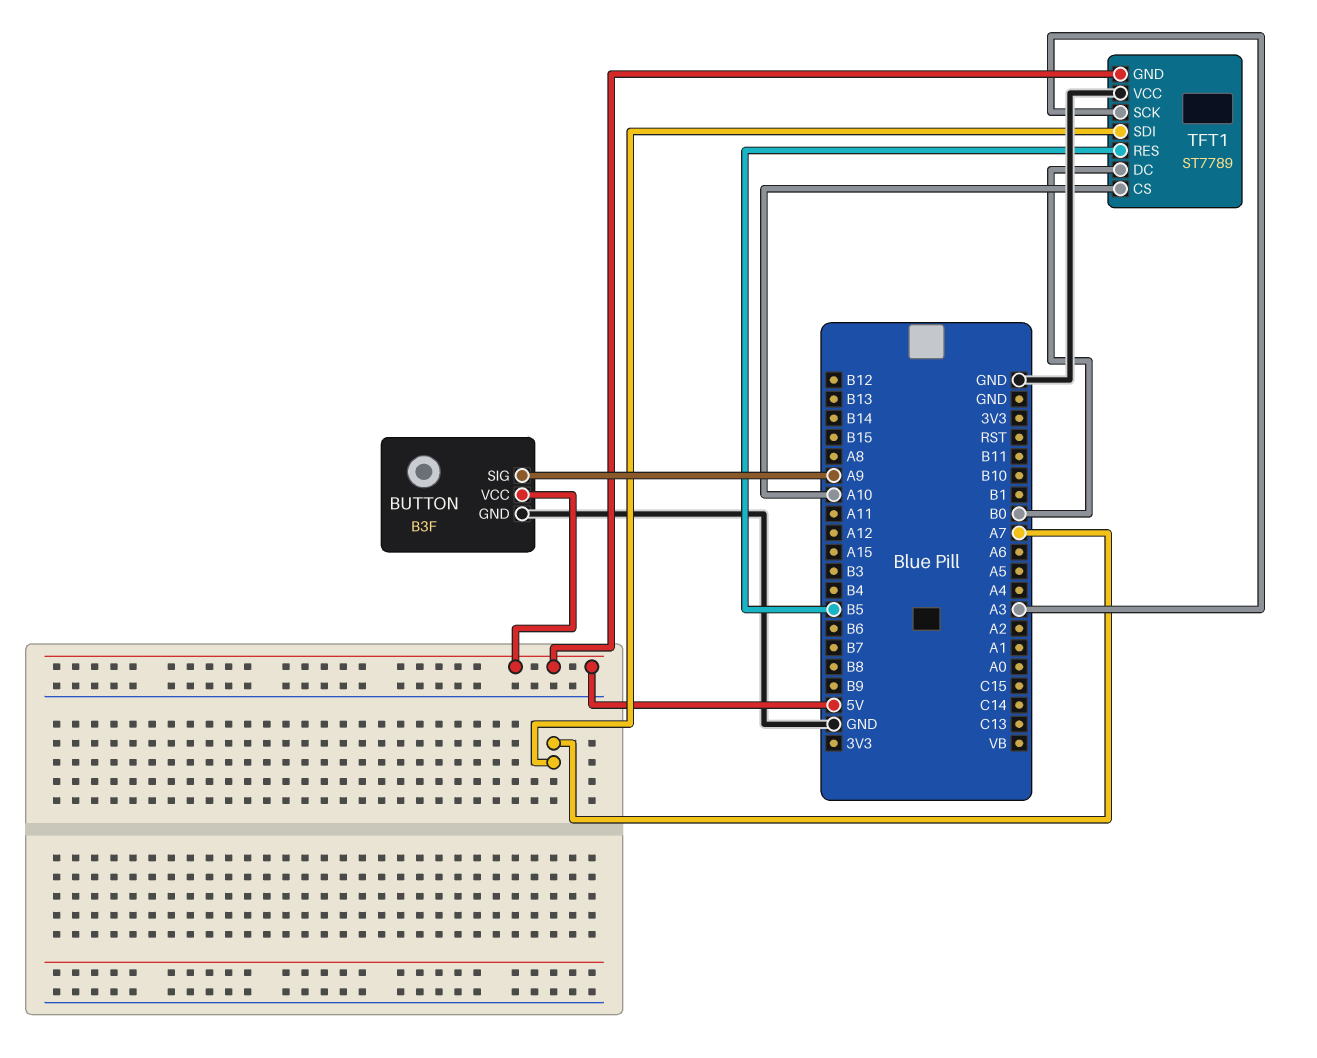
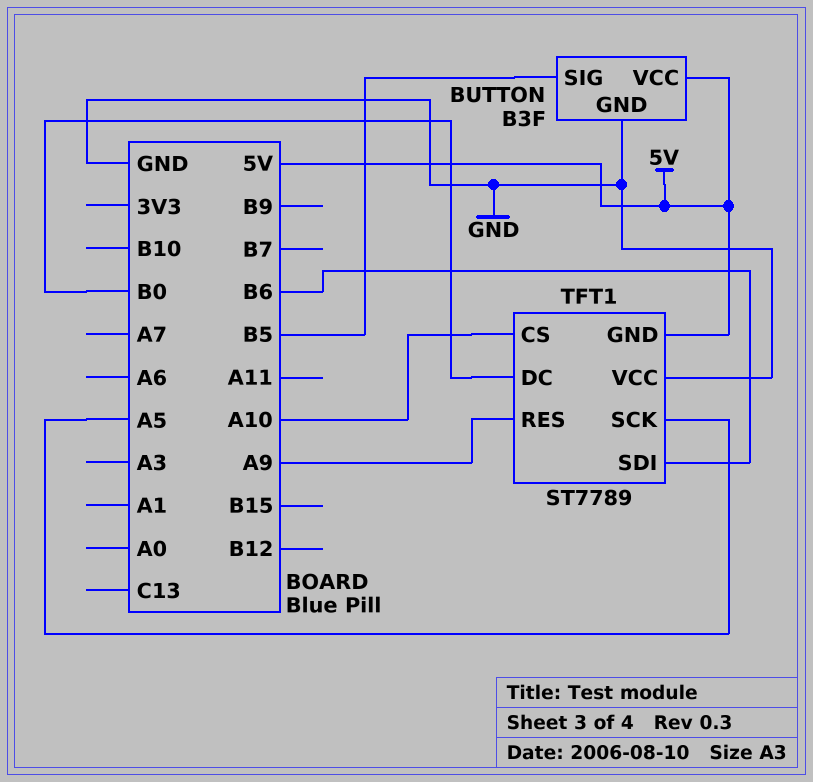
BUTTON pin SIG: A9 -> B5
TFT1 pin RES: B5 -> A9
TFT1 pin SCK: A3 -> A5
TFT1 pin SDI: A7 -> B6

